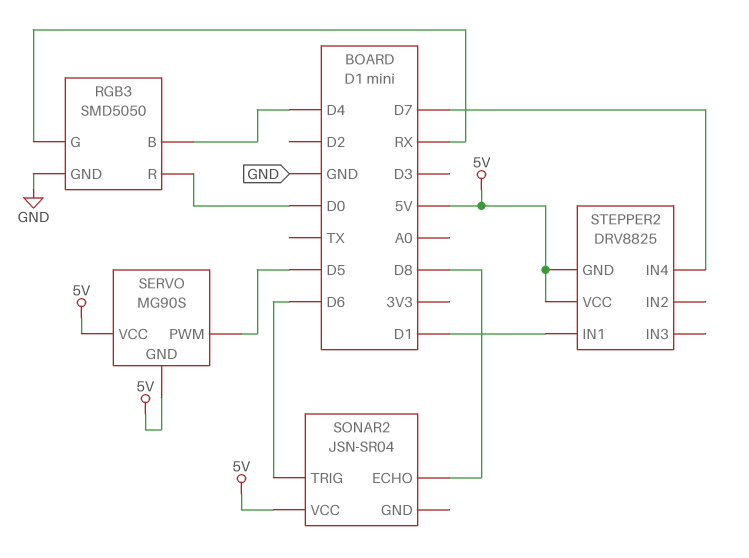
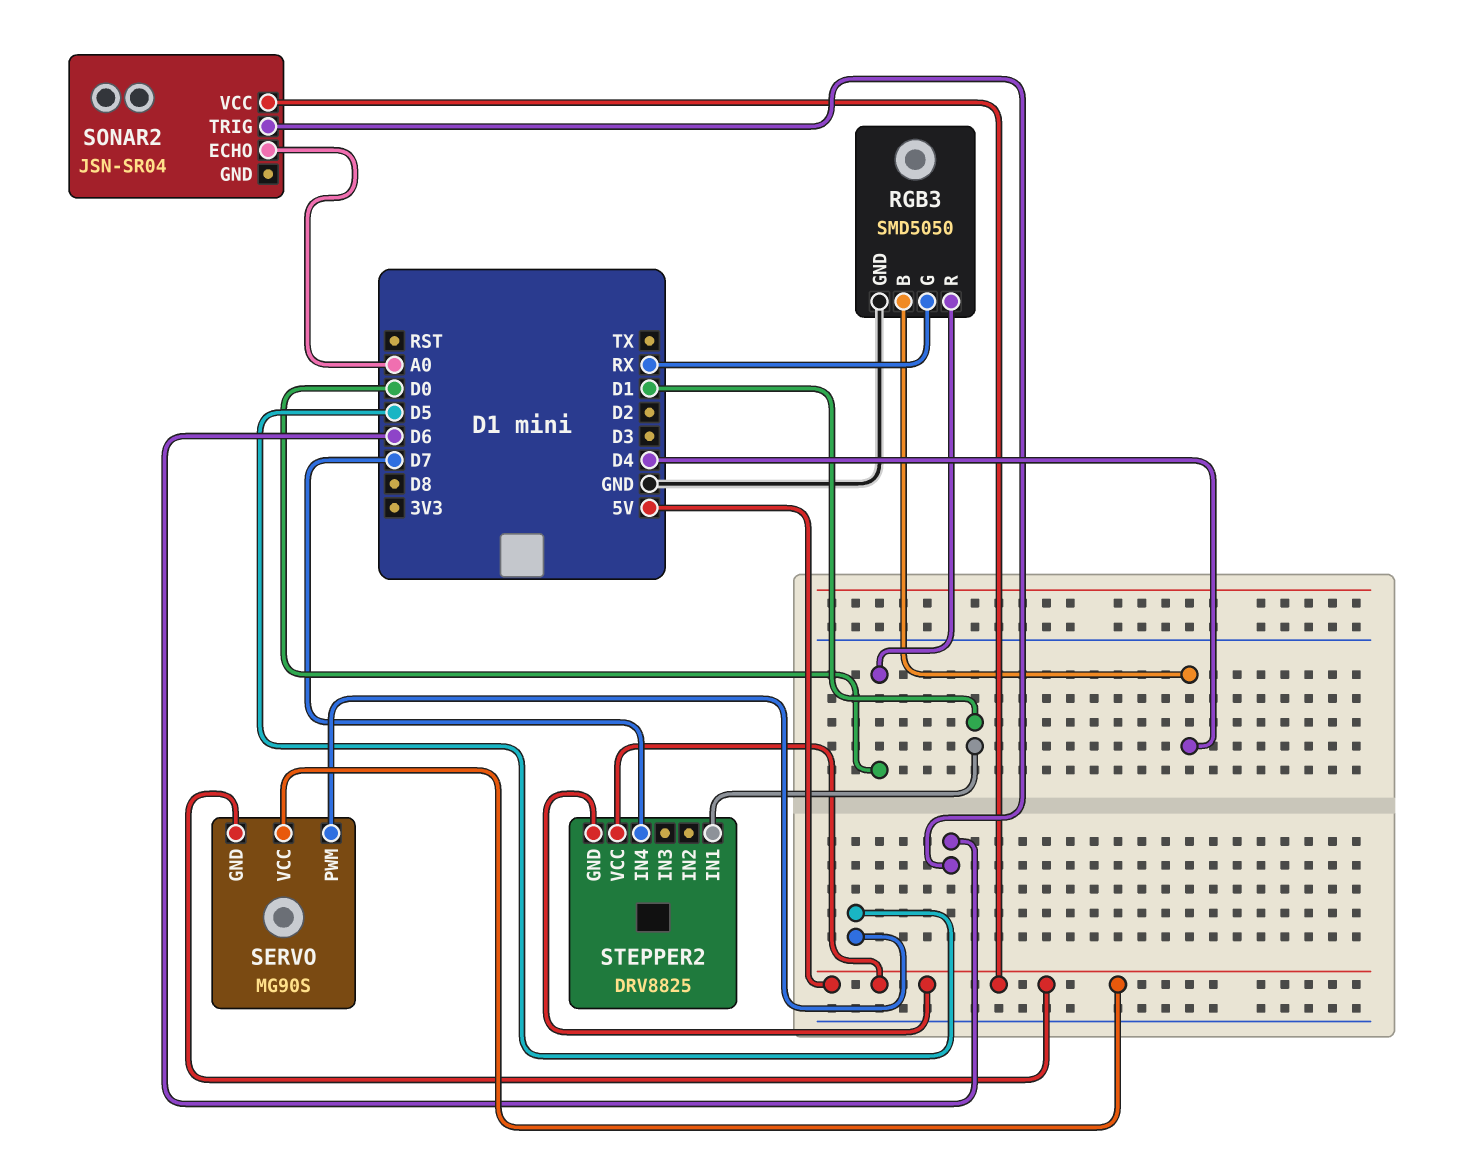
SONAR2 pin ECHO: D8 -> A0

